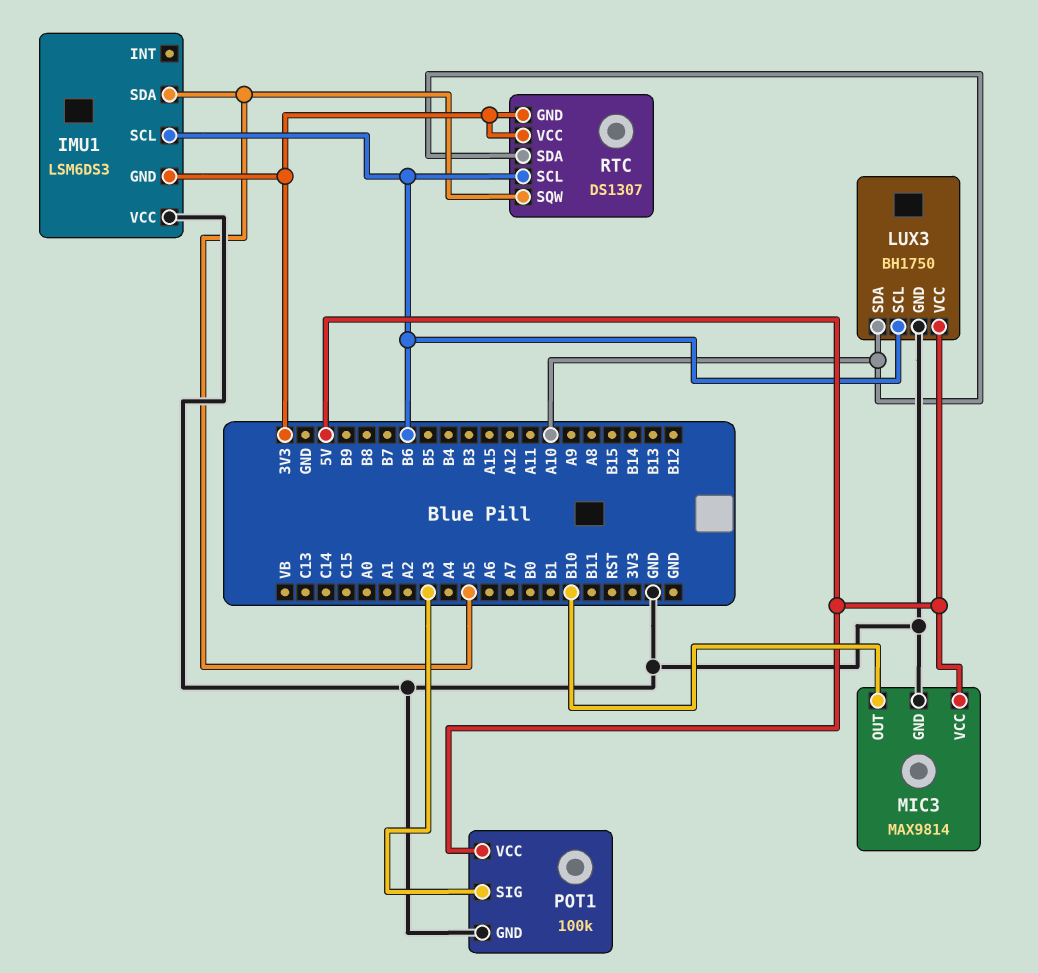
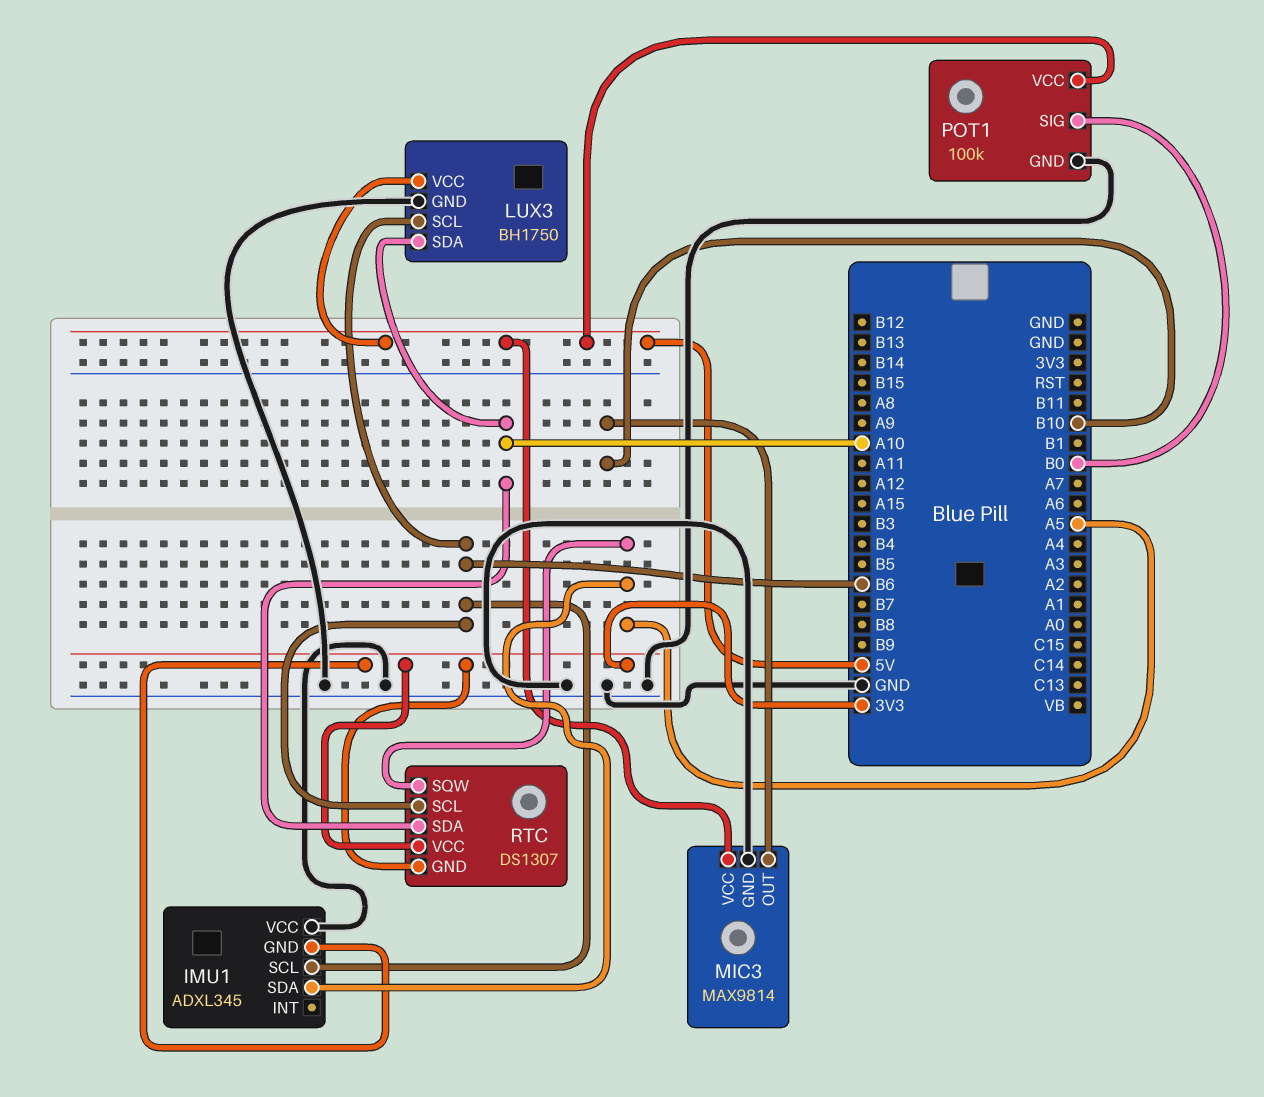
IMU1: LSM6DS3 -> ADXL345
POT1 pin SIG: A3 -> B0

